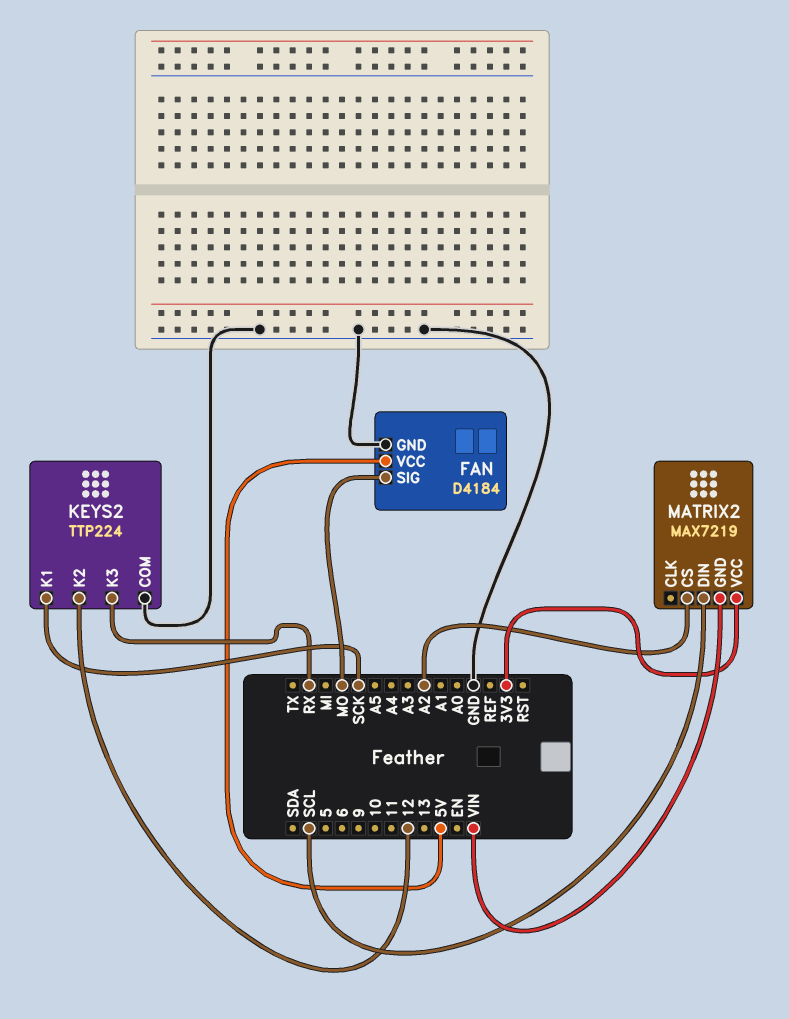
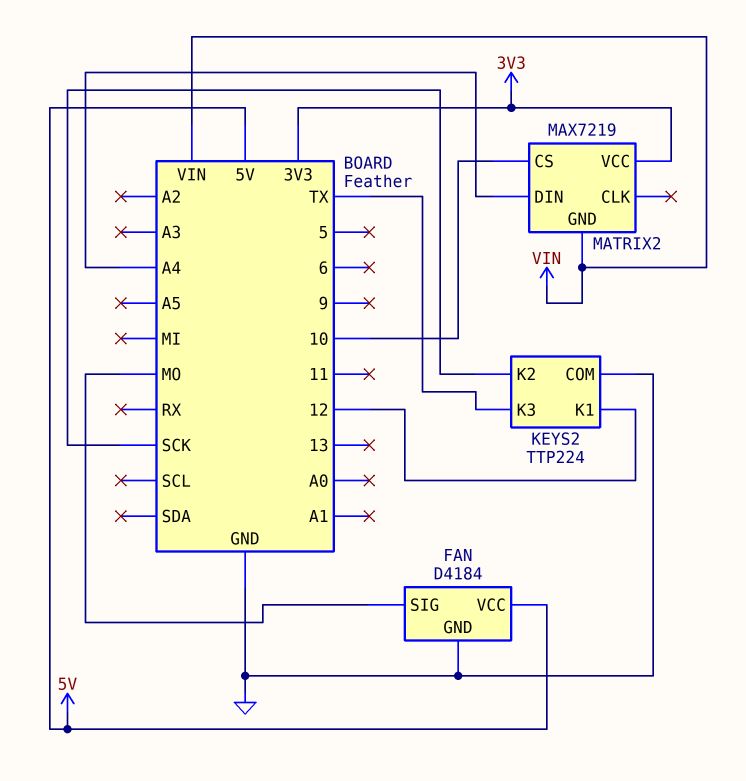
KEYS2 pin K1: SCK -> 12
KEYS2 pin K2: 12 -> SCK
KEYS2 pin K3: RX -> TX
MATRIX2 pin CS: A2 -> 10
MATRIX2 pin DIN: SCL -> A4

